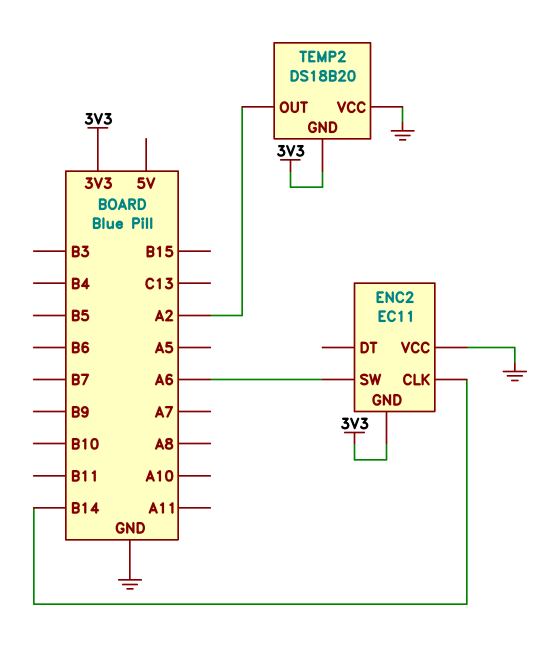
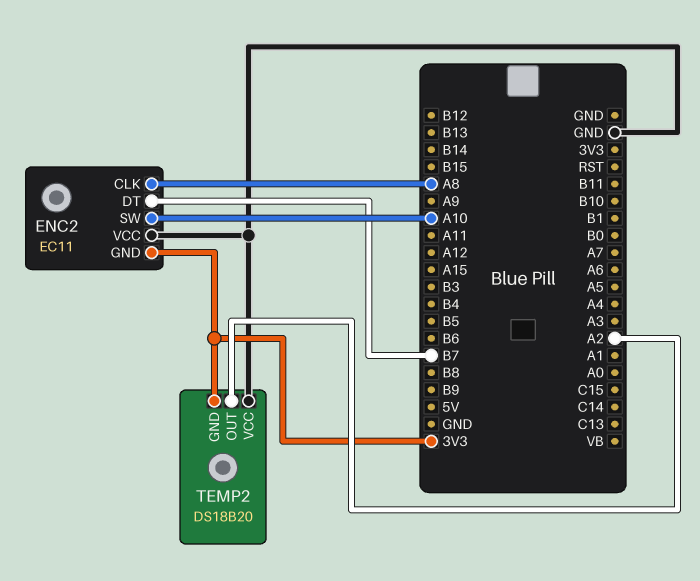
ENC2 pin CLK: B14 -> A8
ENC2 pin DT: none -> B7
ENC2 pin SW: A6 -> A10

